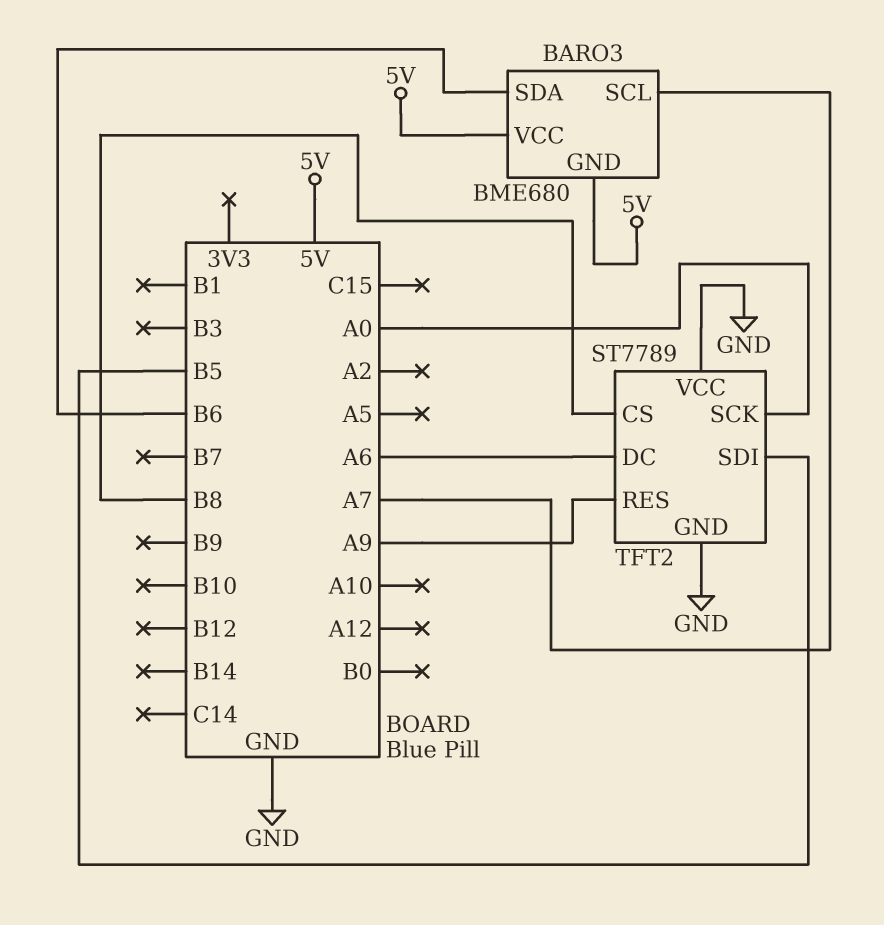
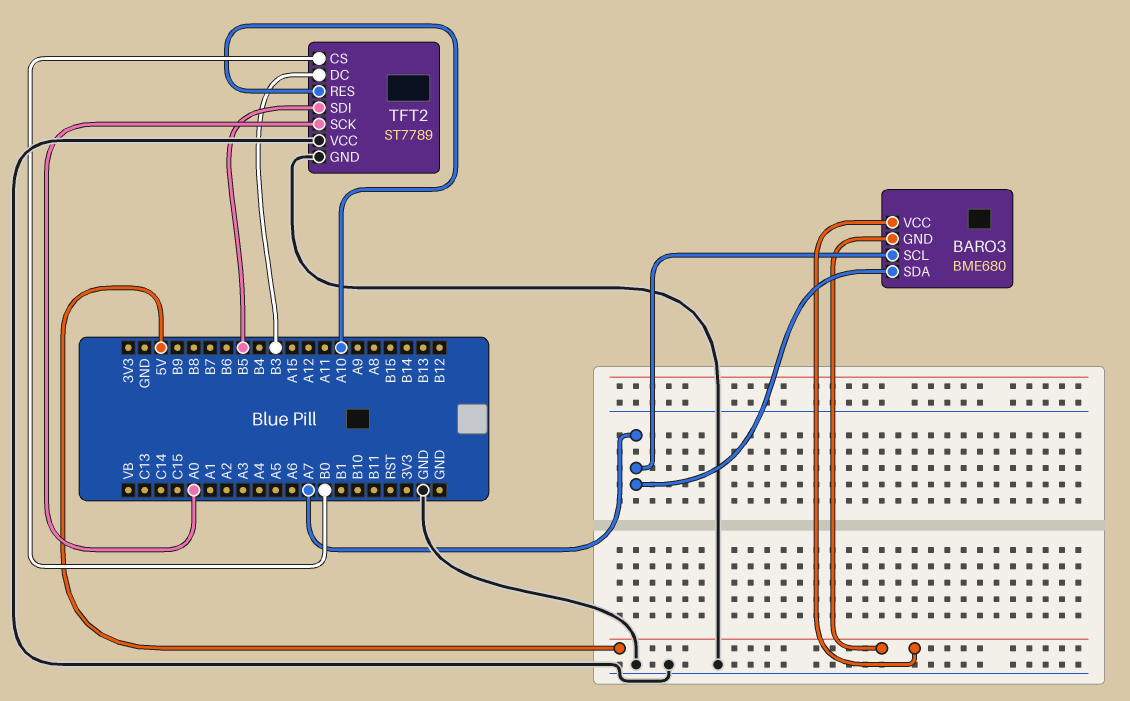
BARO3 pin SDA: B6 -> A7
TFT2 pin CS: B8 -> B0
TFT2 pin DC: A6 -> B3
TFT2 pin RES: A9 -> A10

